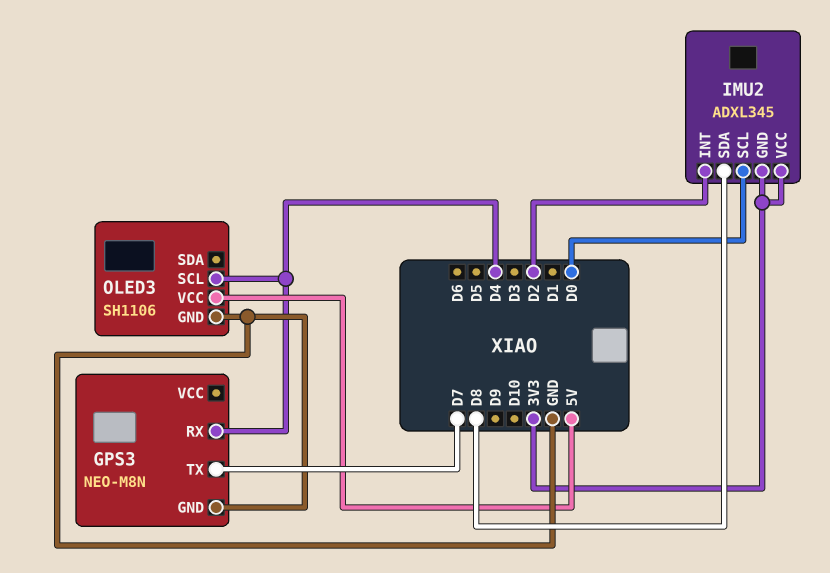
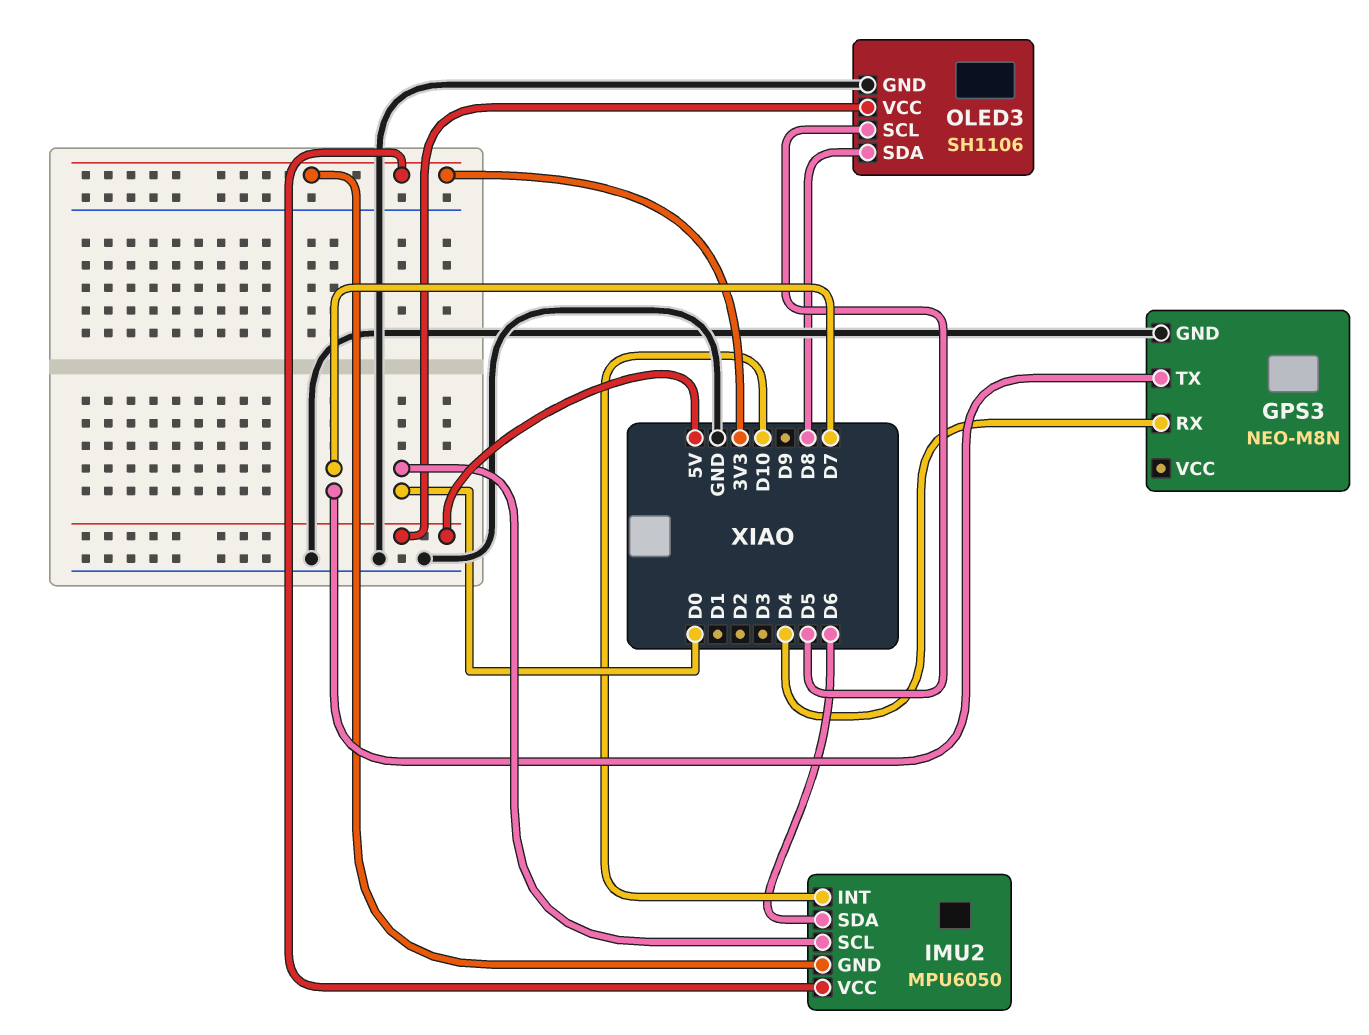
IMU2: ADXL345 -> MPU6050
IMU2 pin INT: D2 -> D10
IMU2 pin SDA: D8 -> D6
OLED3 pin SCL: D4 -> D5
OLED3 pin SDA: none -> D8

